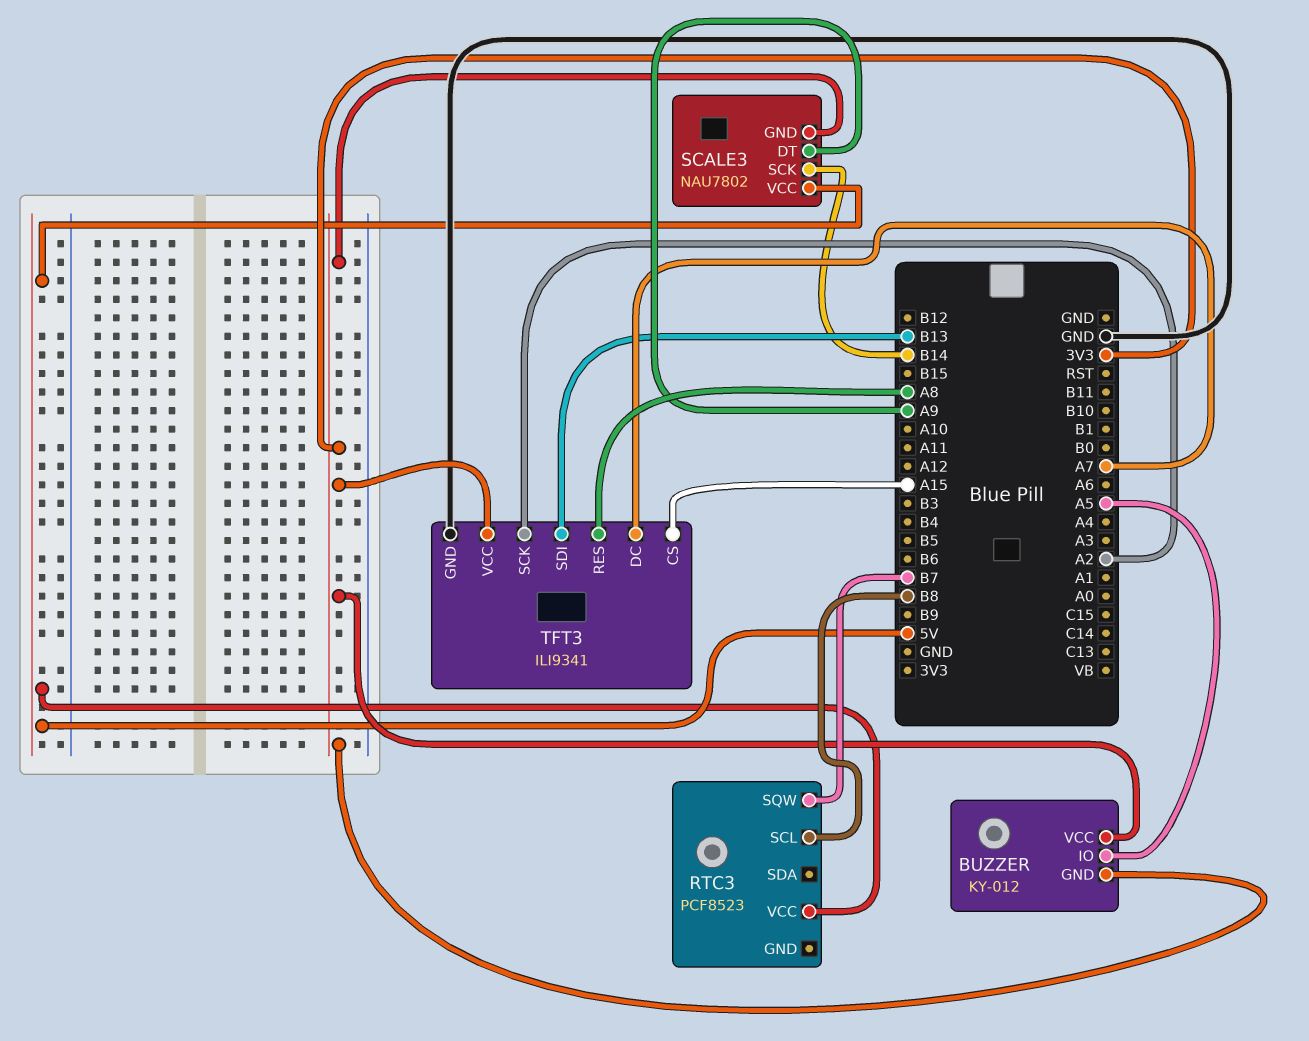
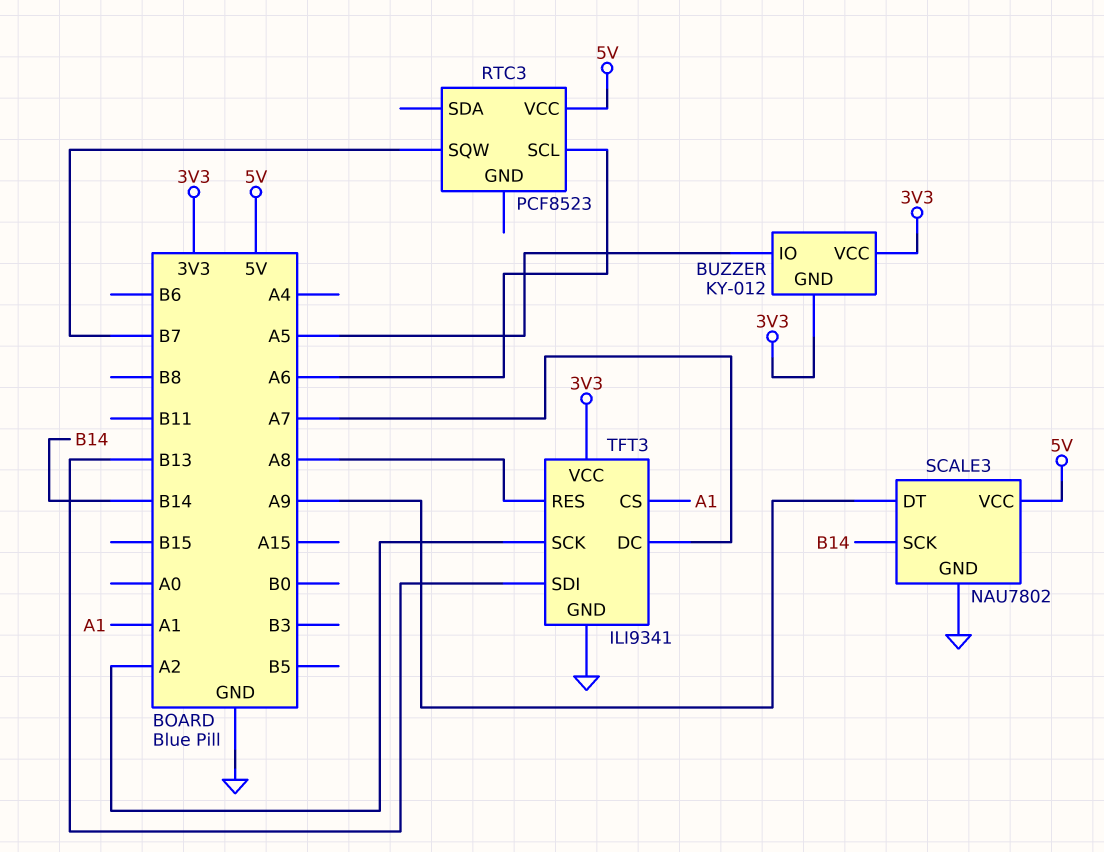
RTC3 pin SCL: B8 -> A6
SCALE3 pin GND: 3V3 -> GND
TFT3 pin CS: A15 -> A1

